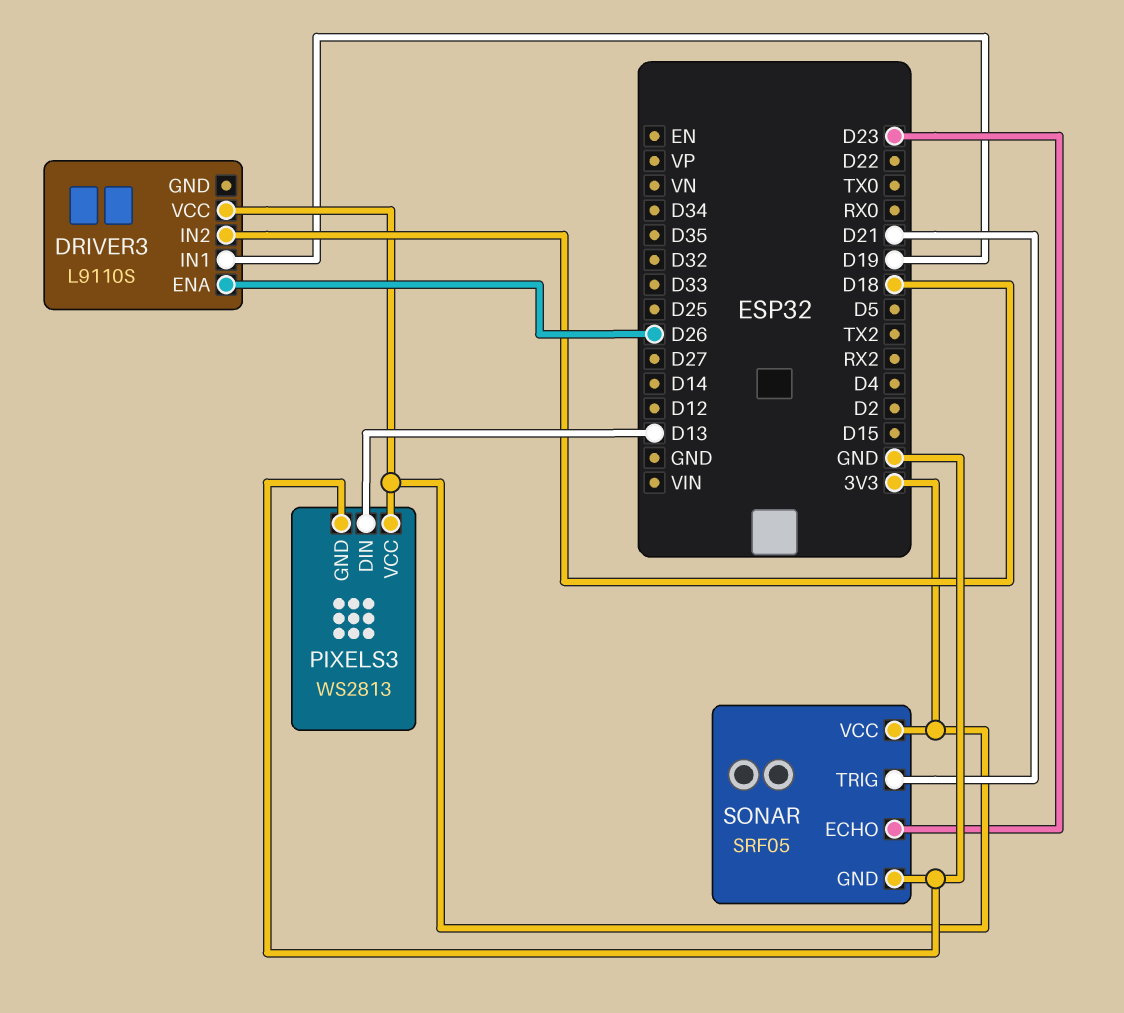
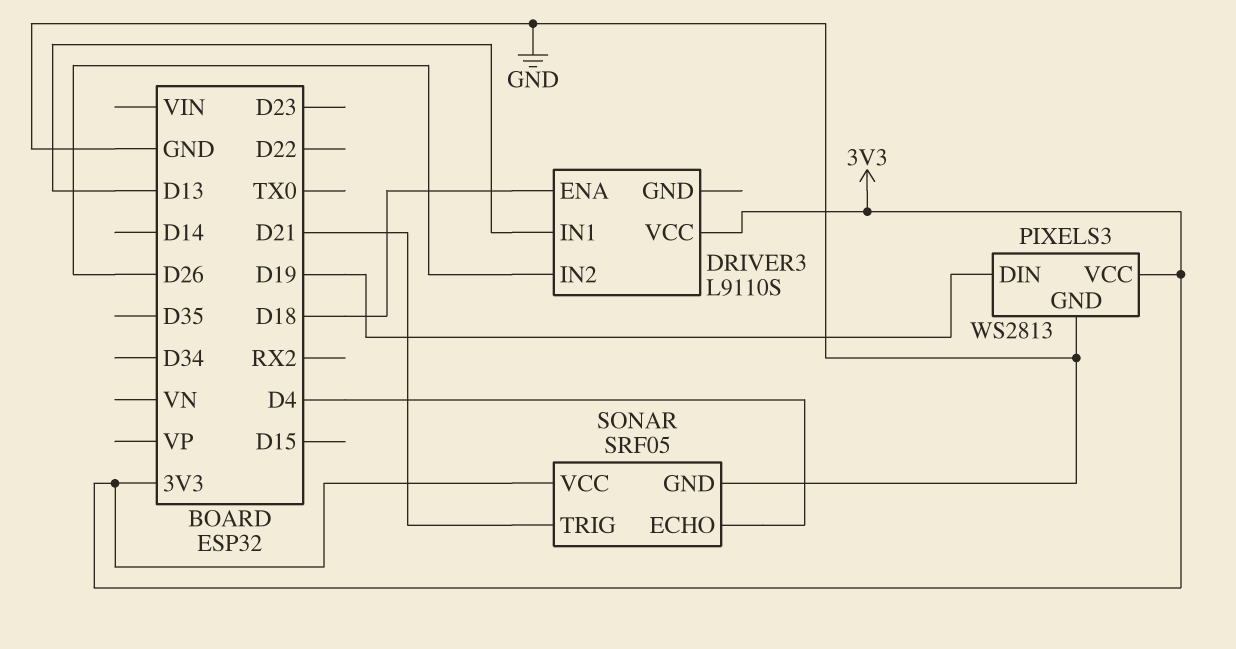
DRIVER3 pin ENA: D26 -> D18
DRIVER3 pin IN1: D19 -> D13
DRIVER3 pin IN2: D18 -> D26
PIXELS3 pin DIN: D13 -> D19
SONAR pin ECHO: D23 -> D4

